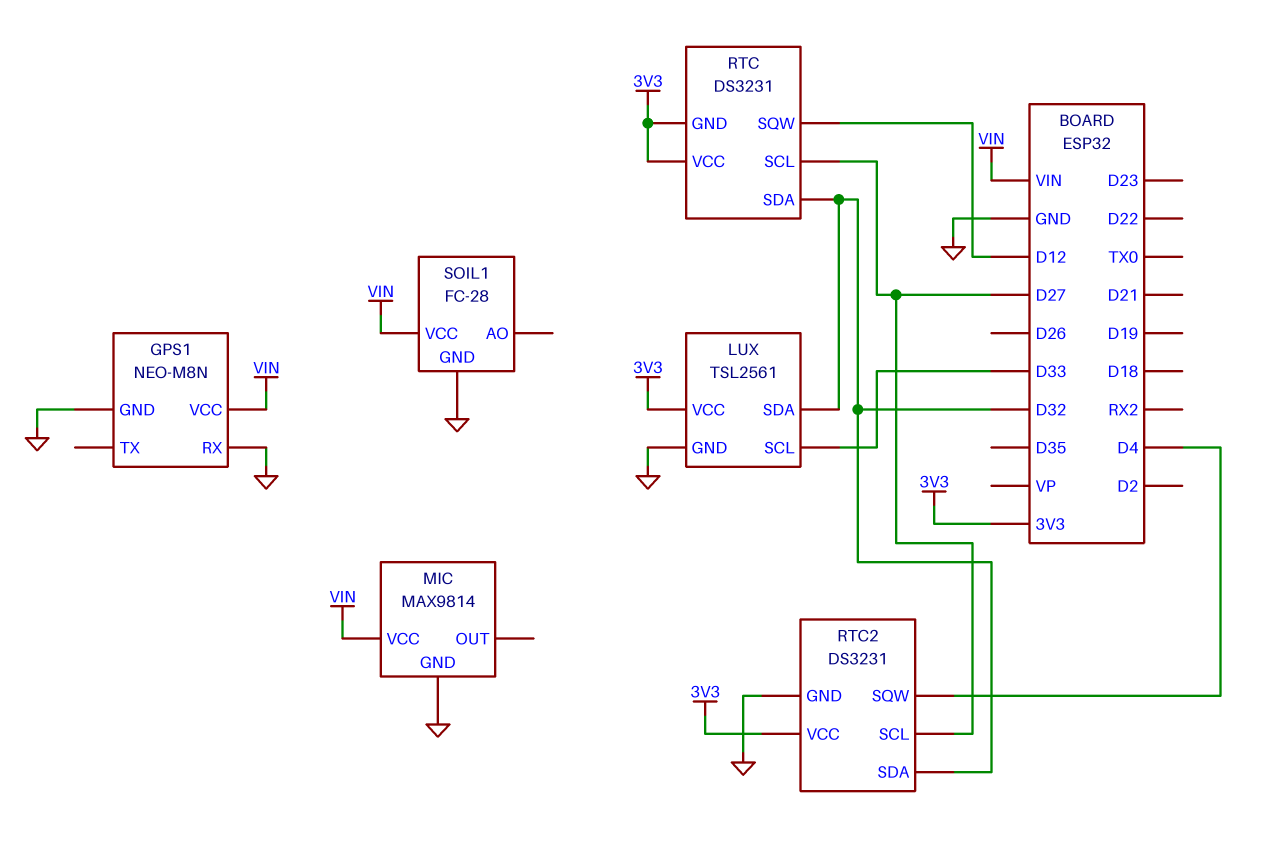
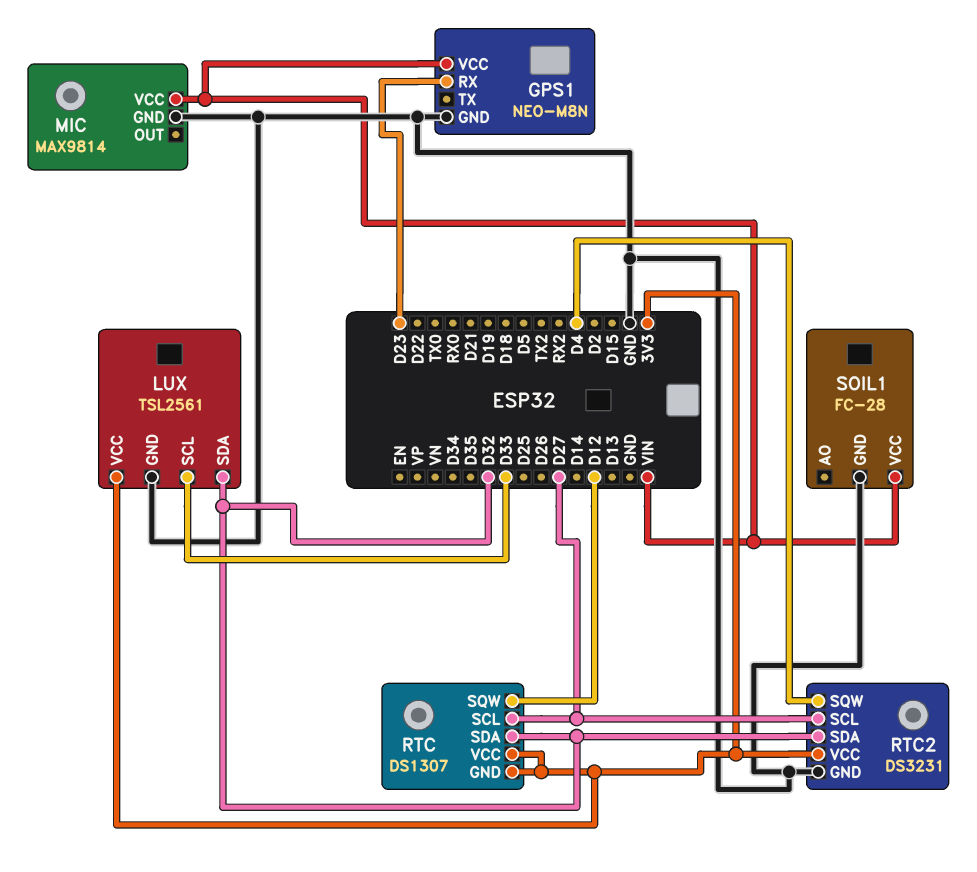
GPS1 pin RX: GND -> D23
RTC: DS3231 -> DS1307

